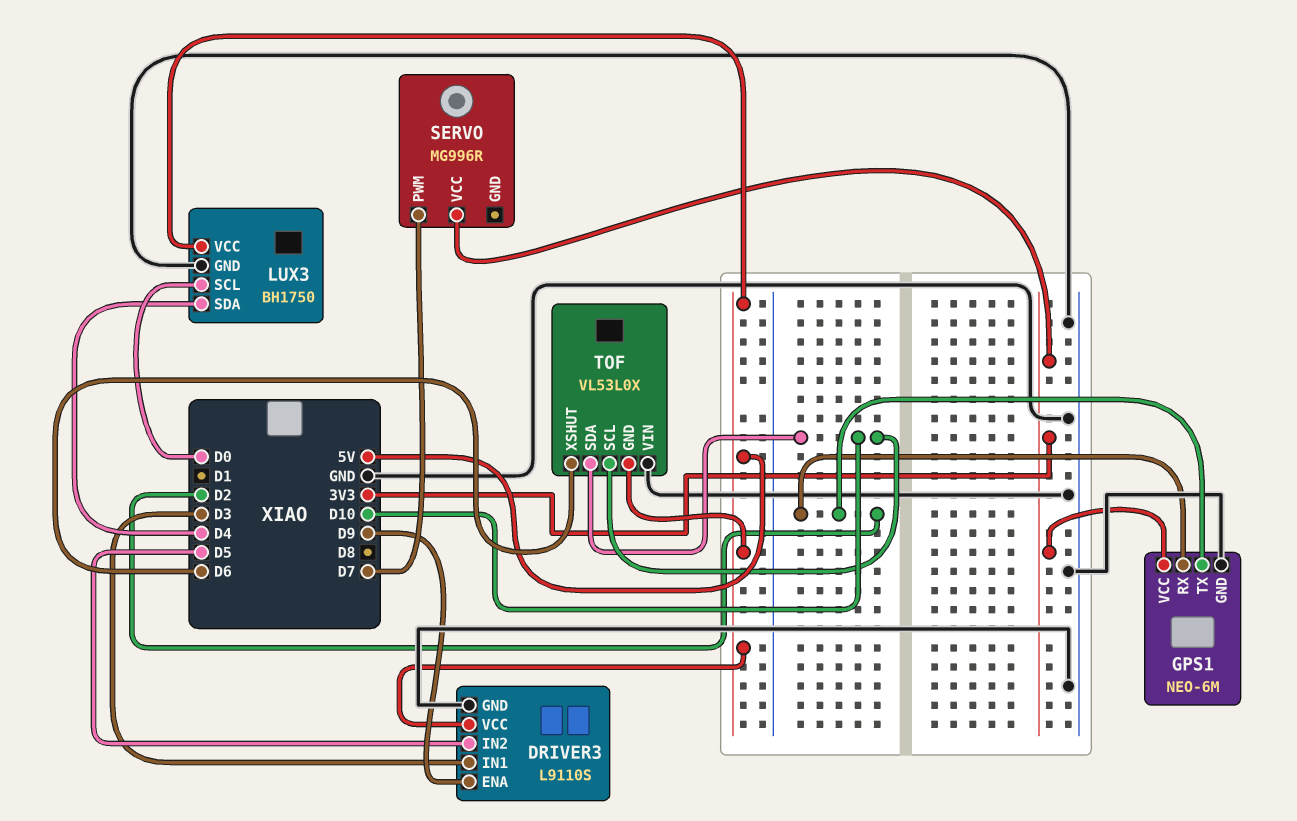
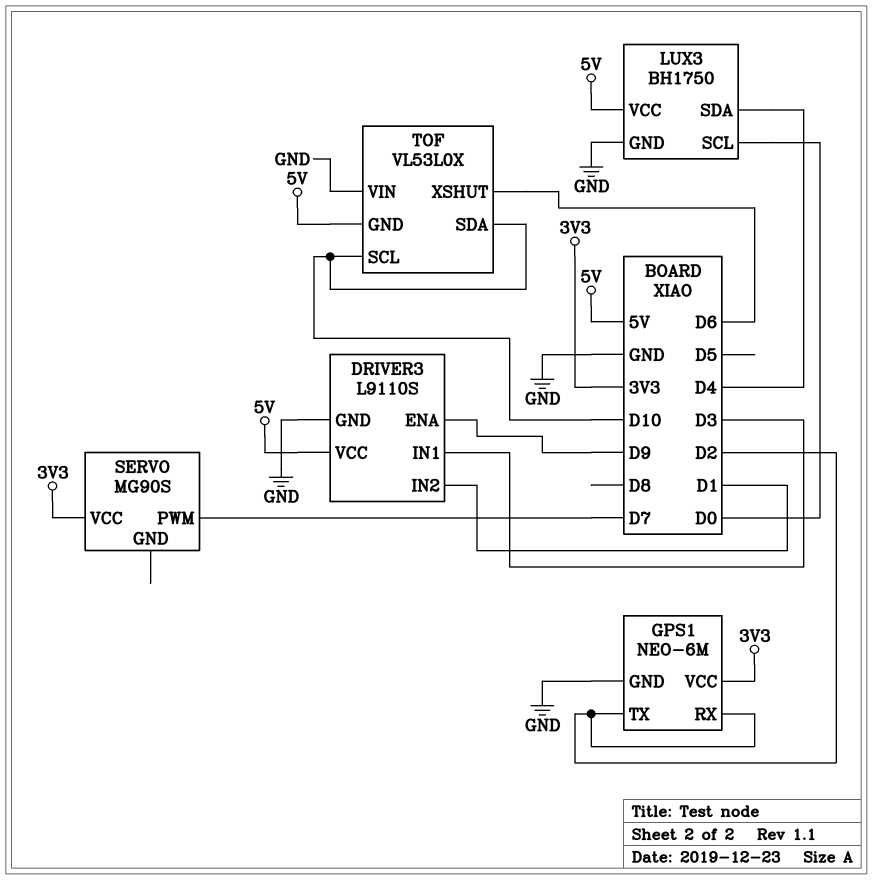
DRIVER3 pin IN2: D5 -> D1
SERVO: MG996R -> MG90S

